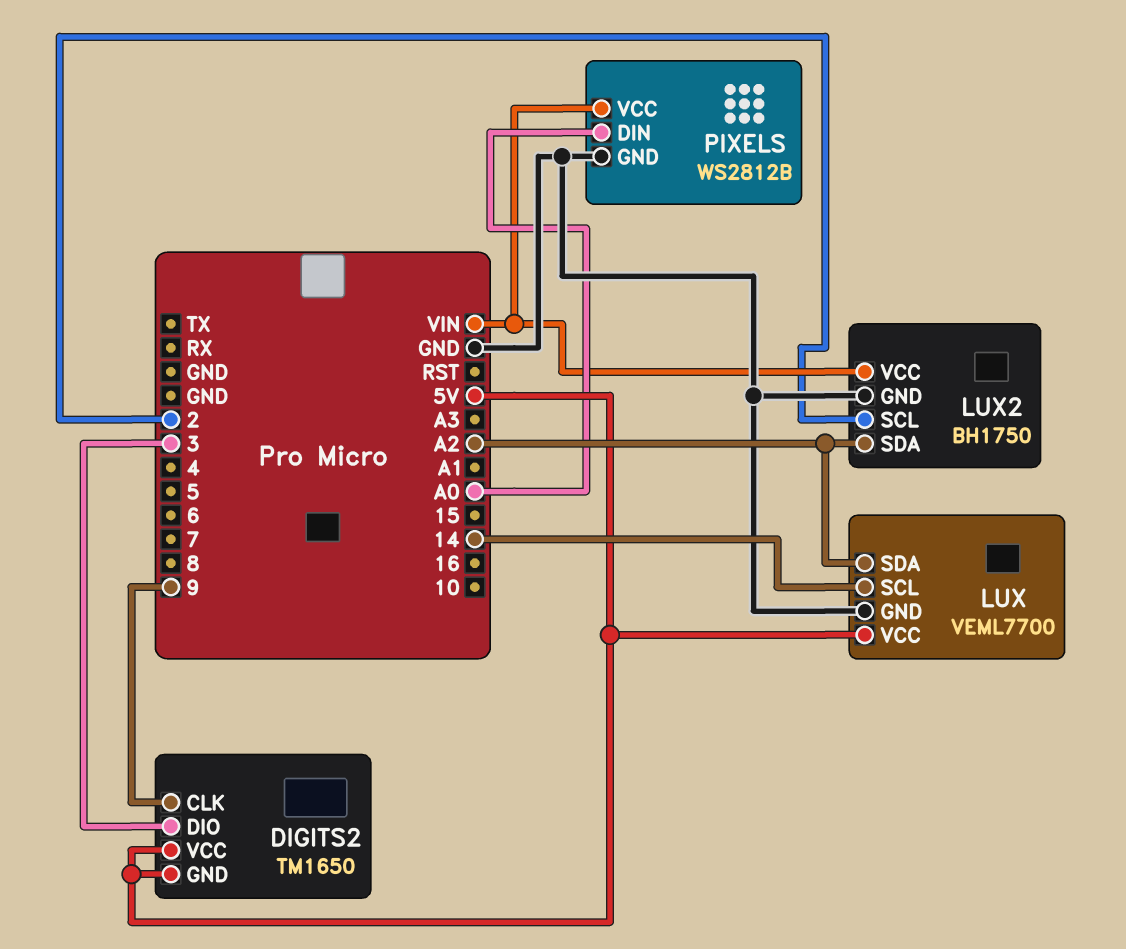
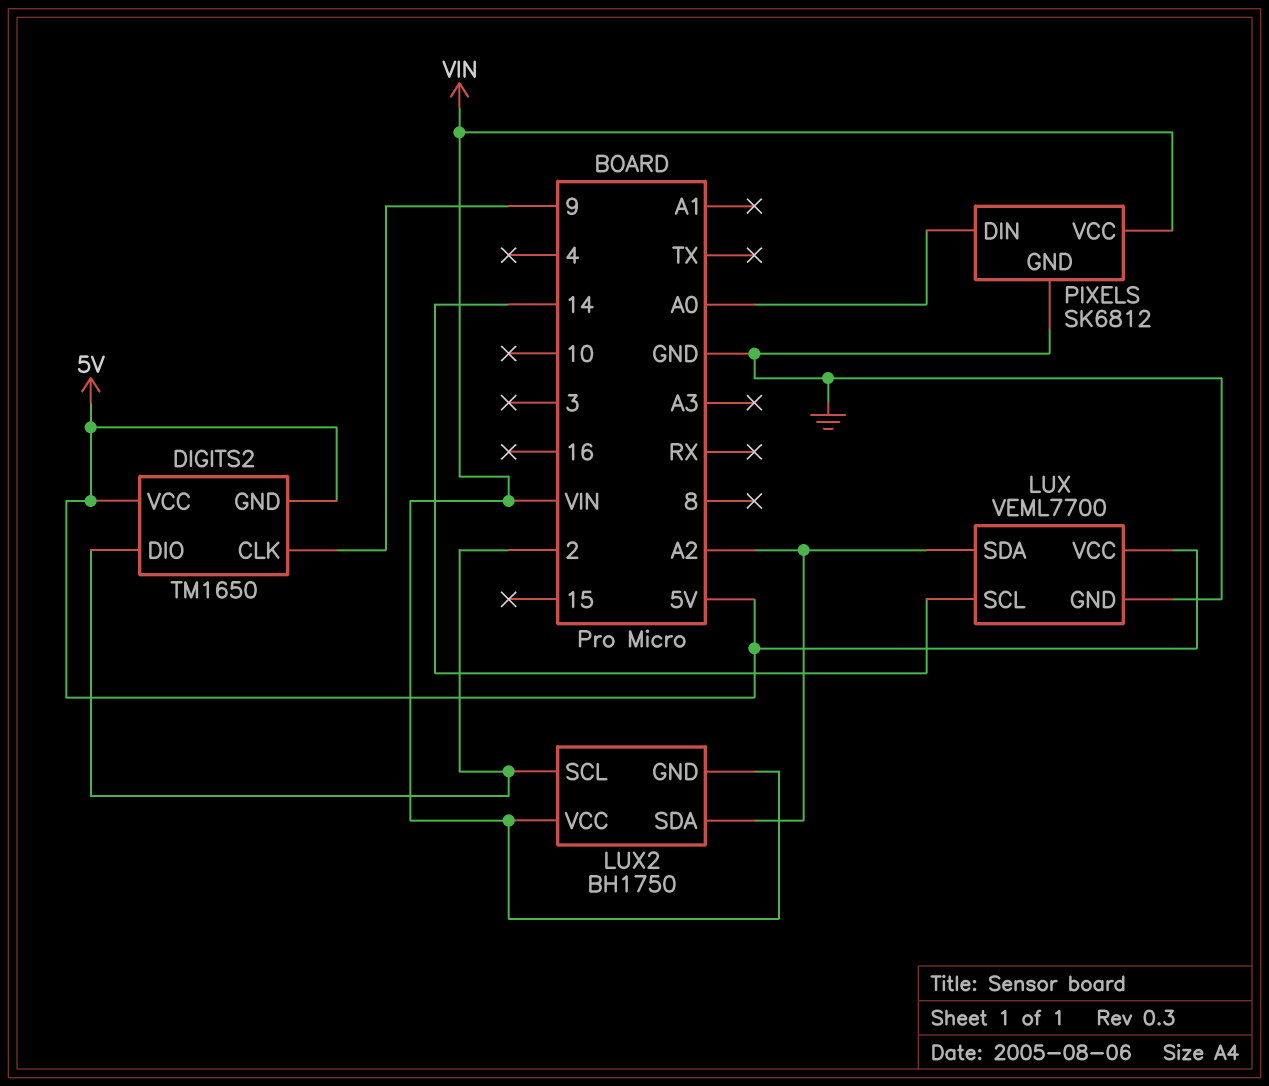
DIGITS2 pin DIO: 3 -> 2
LUX2 pin GND: GND -> VIN
PIXELS: WS2812B -> SK6812

